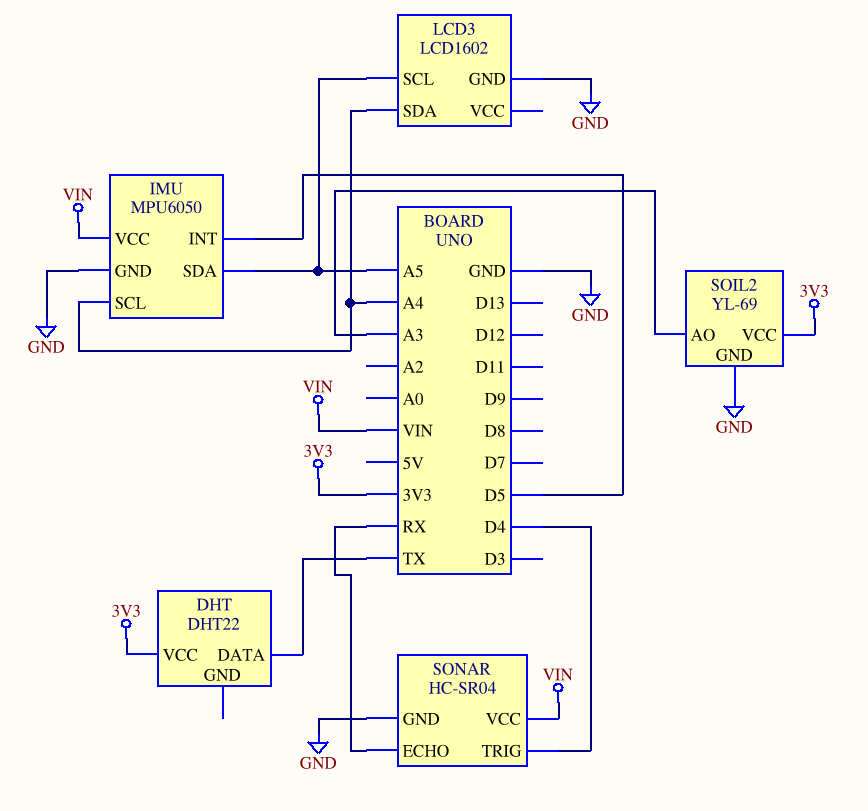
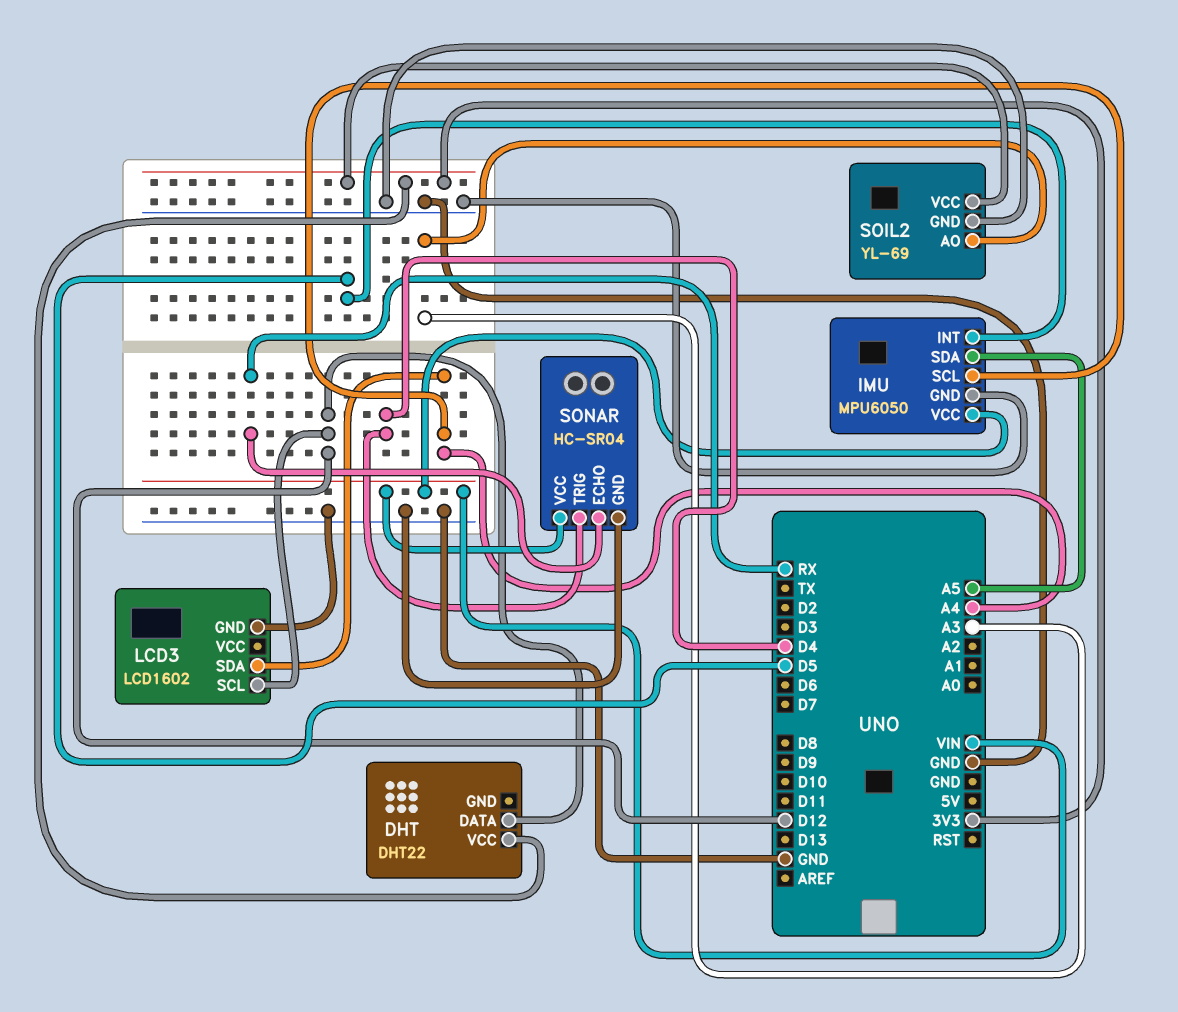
DHT pin DATA: TX -> D12
LCD3 pin SCL: A5 -> D12

